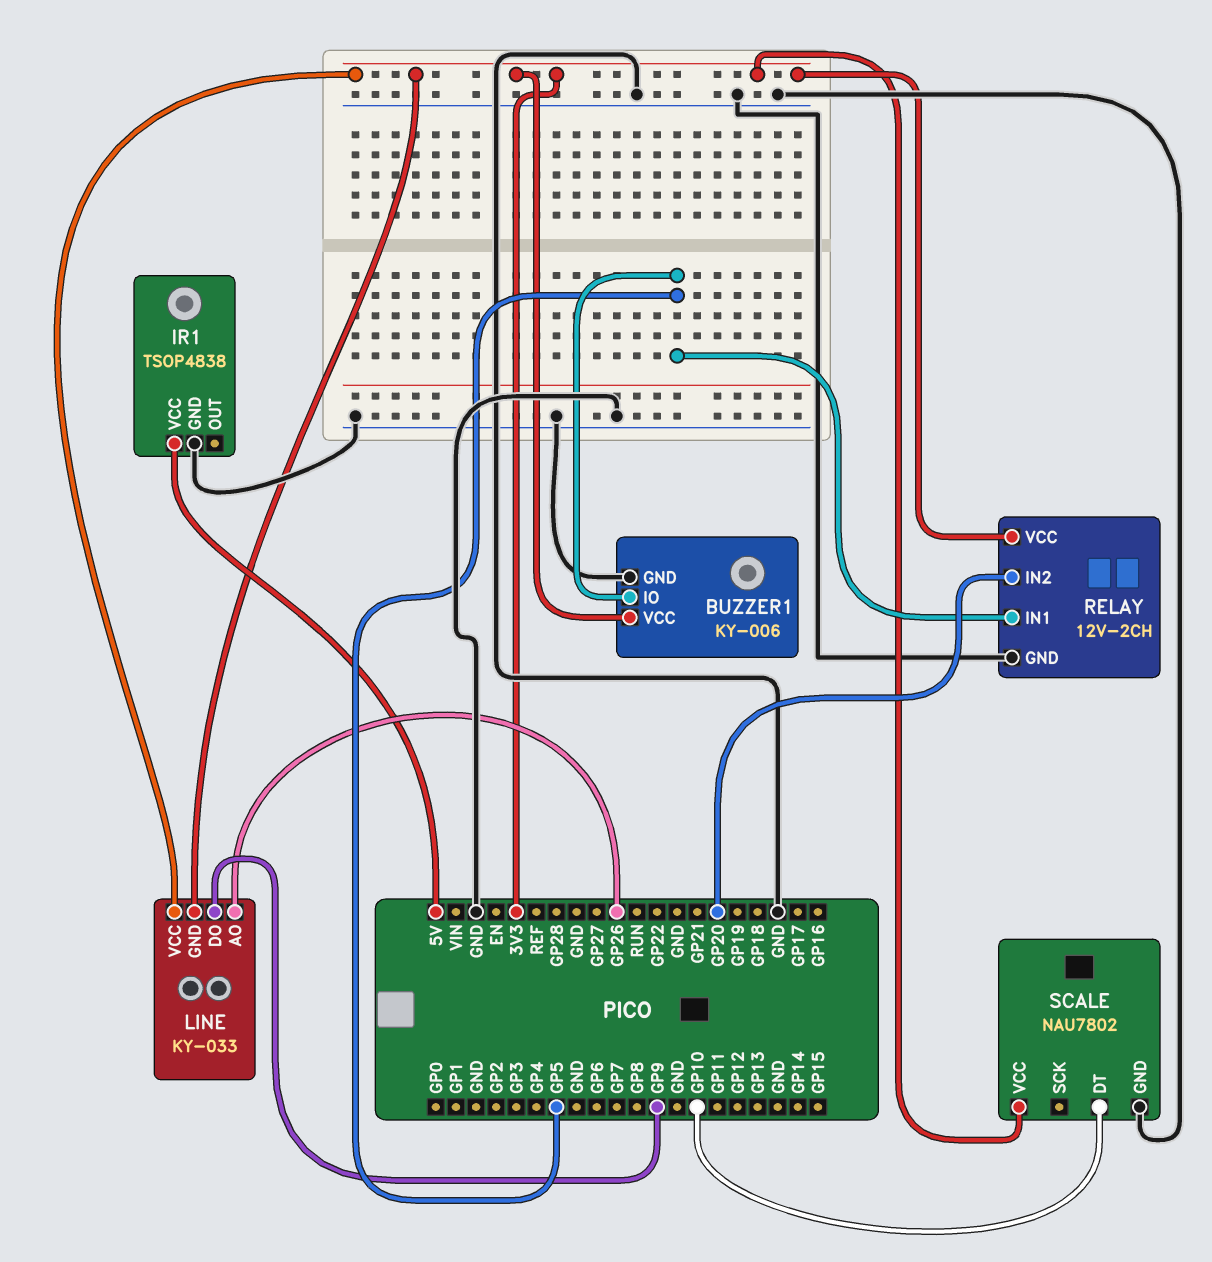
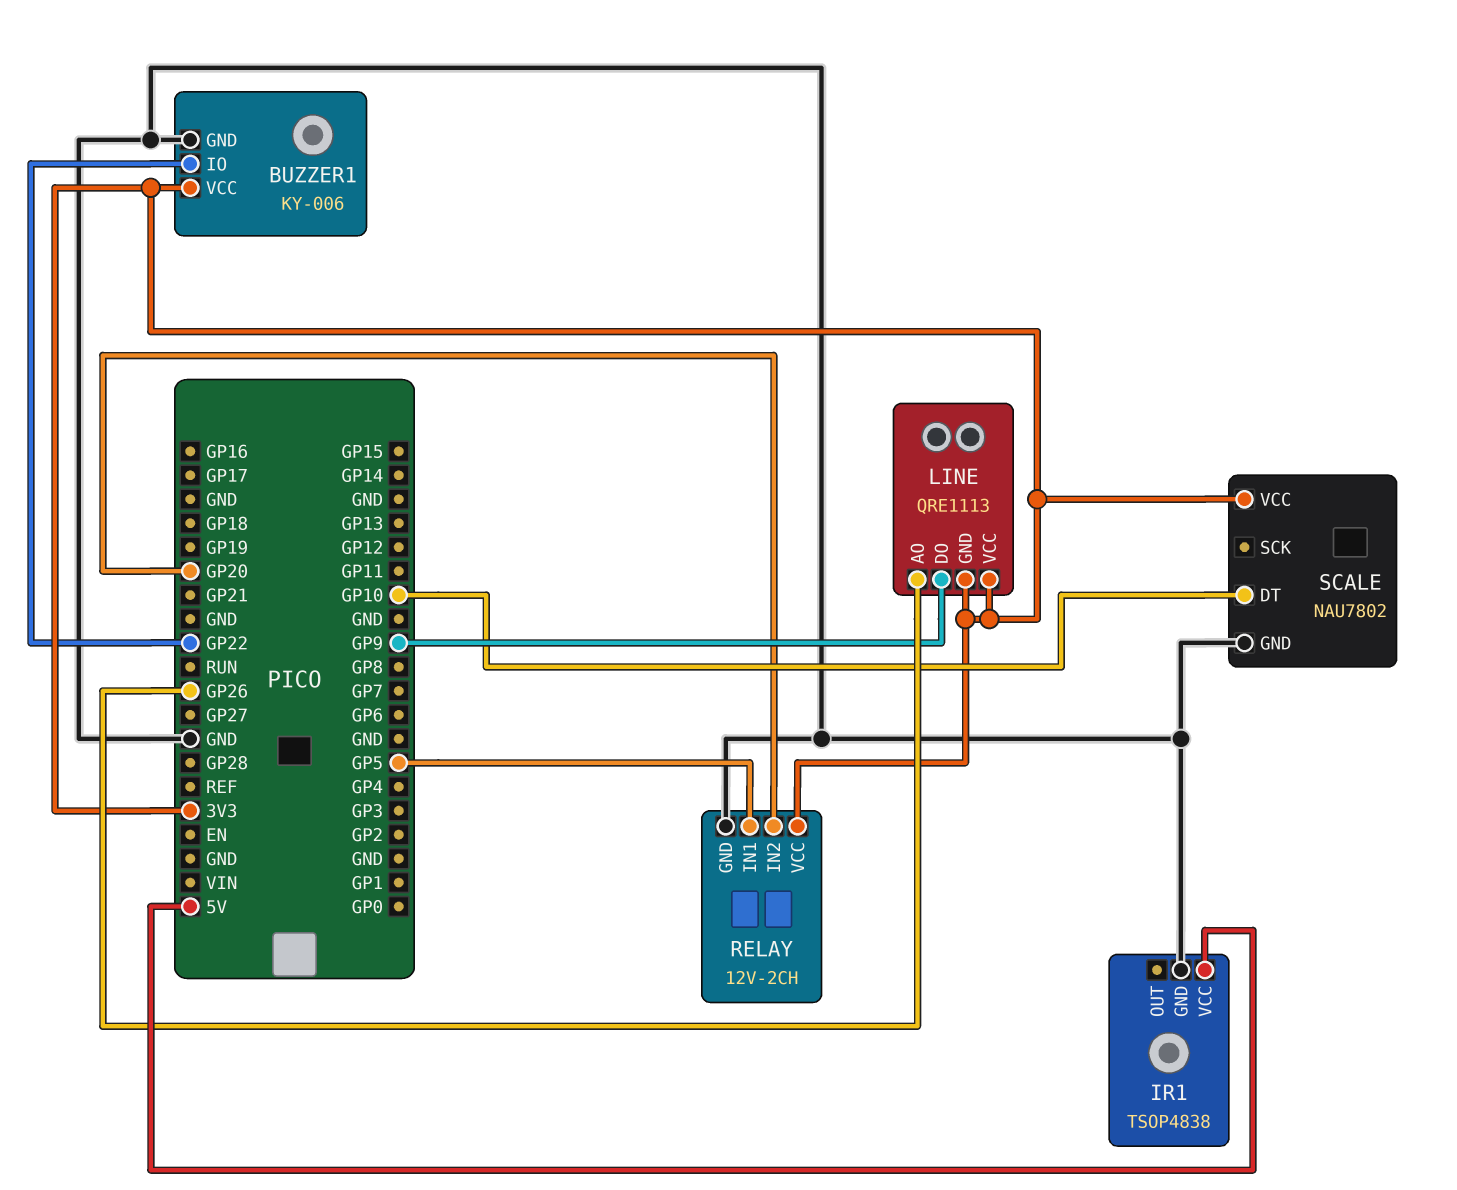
BUZZER1 pin IO: GP5 -> GP22
LINE: KY-033 -> QRE1113

